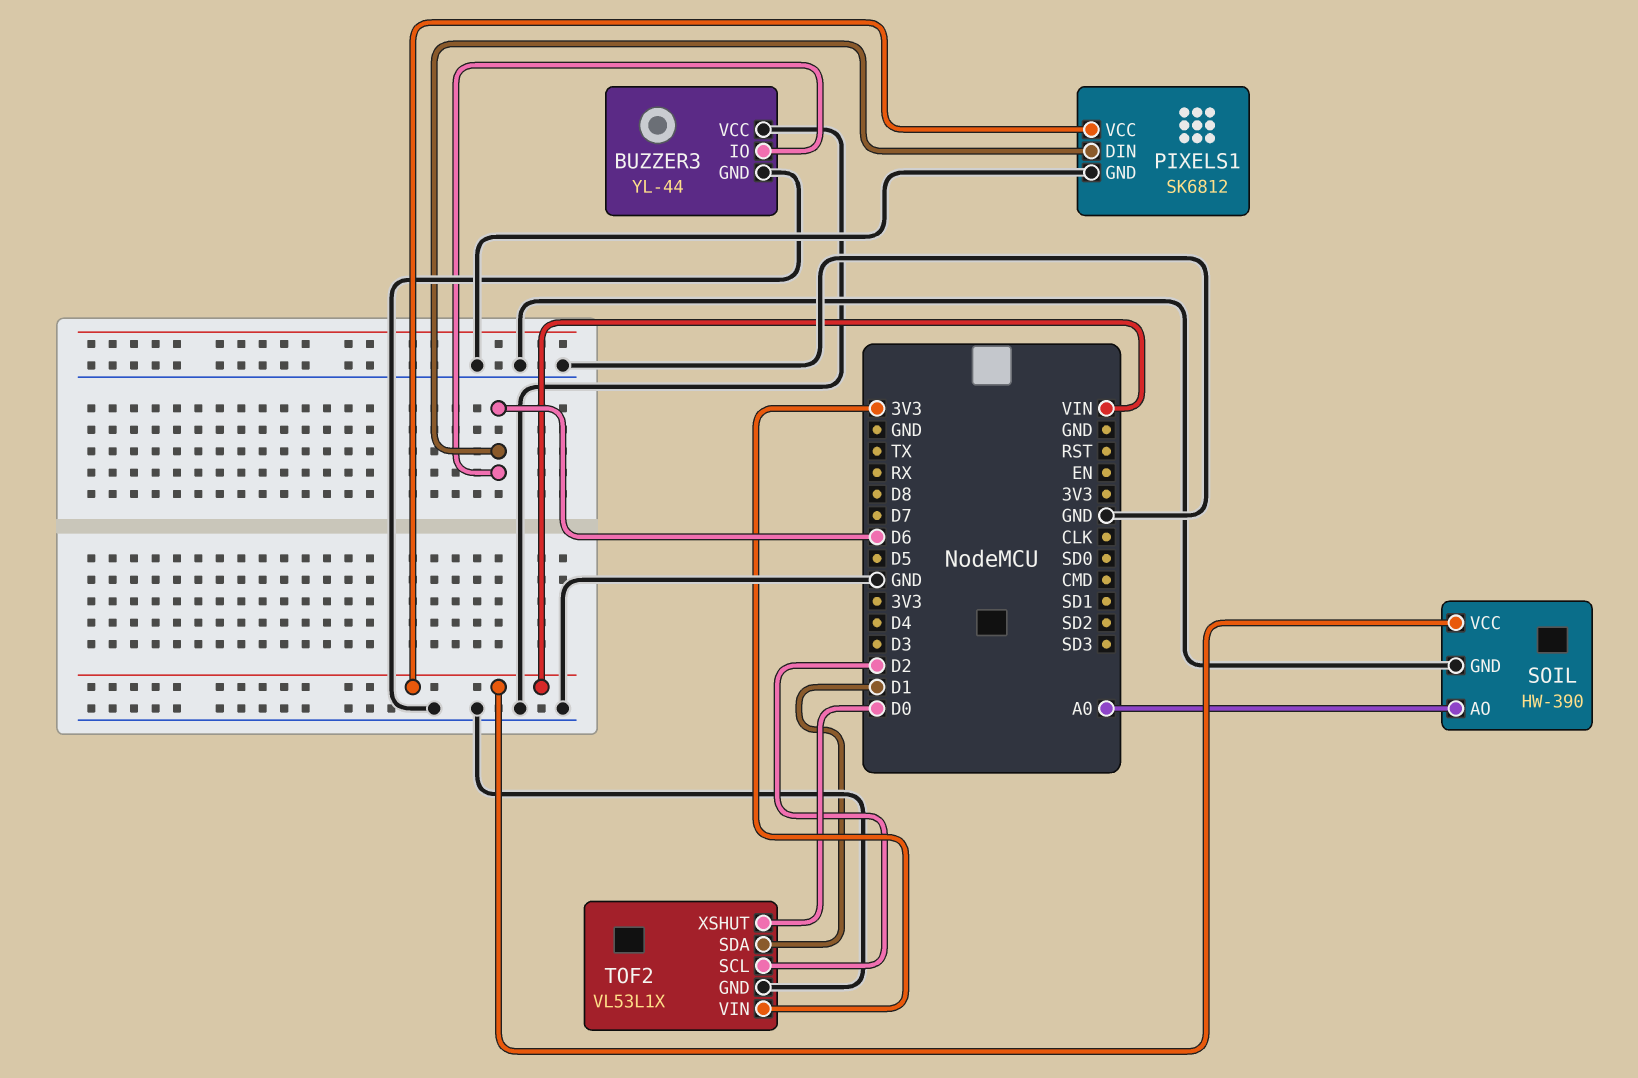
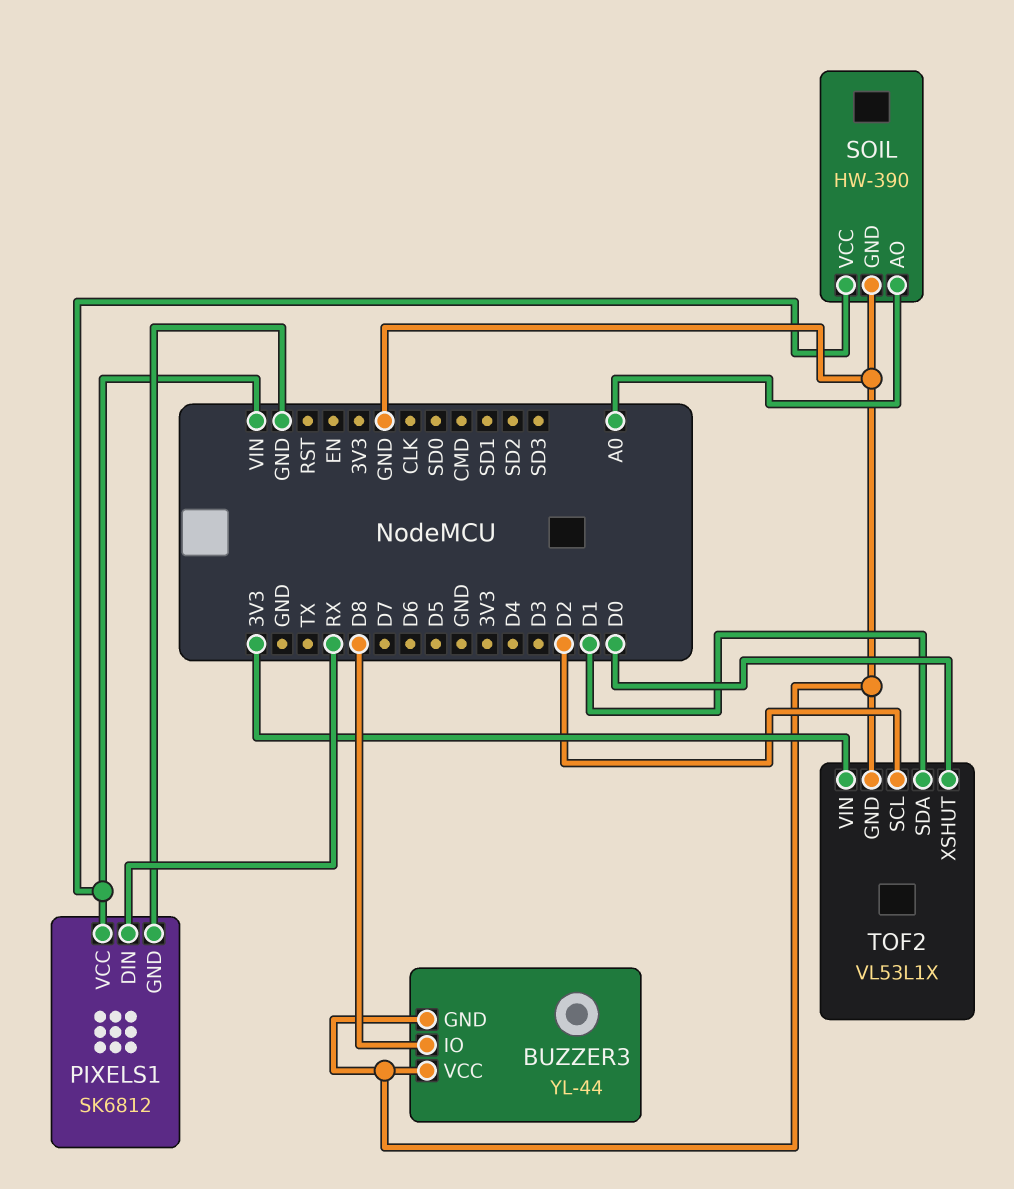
BUZZER3 pin IO: D6 -> D8
PIXELS1 pin DIN: D6 -> RX

